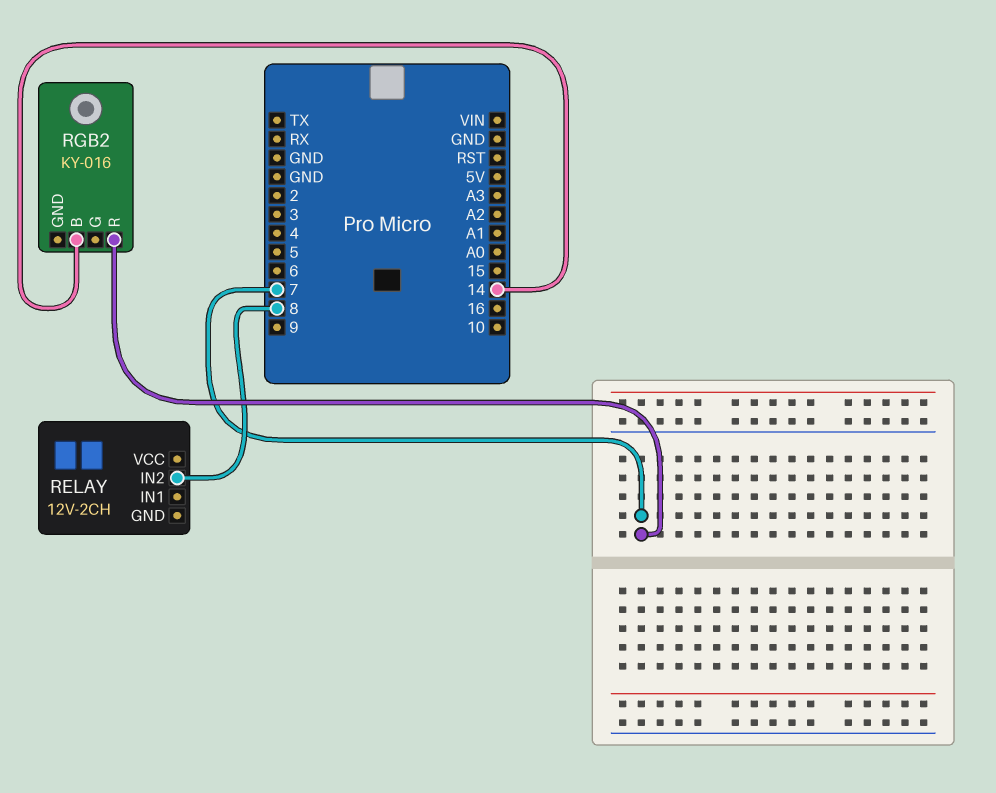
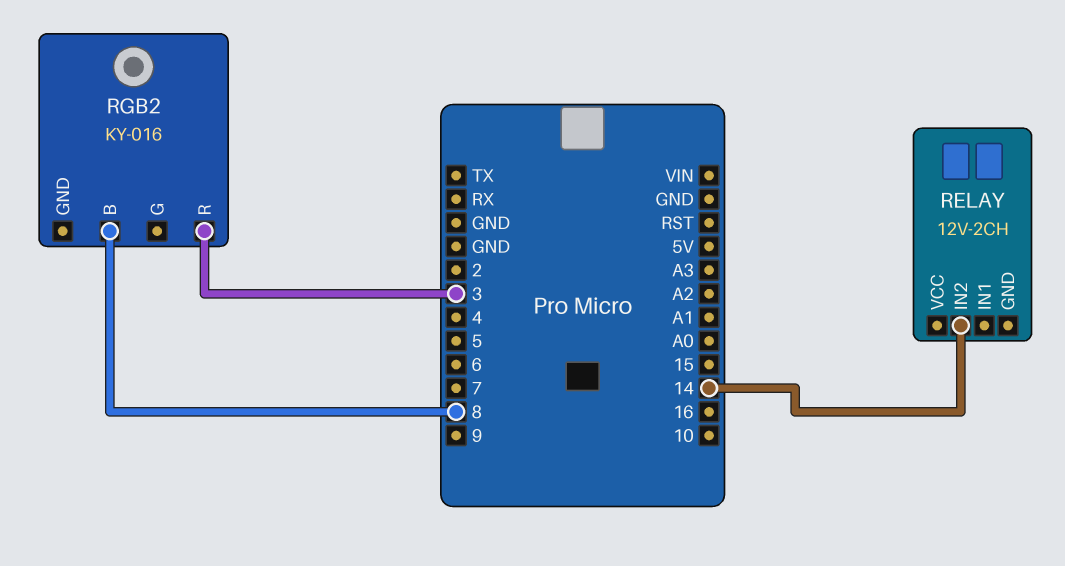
RELAY pin IN2: 8 -> 14
RGB2 pin B: 14 -> 8
RGB2 pin R: 7 -> 3

